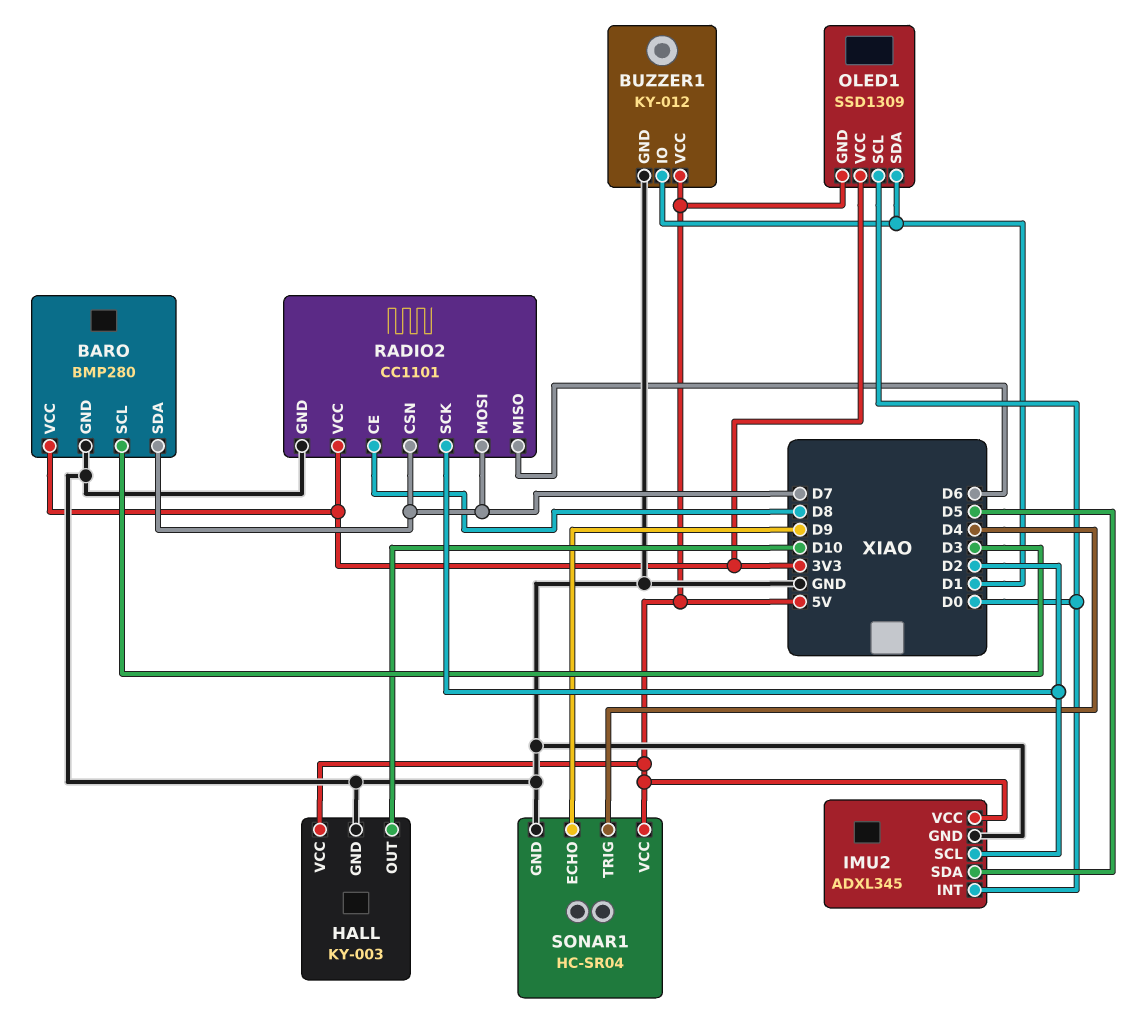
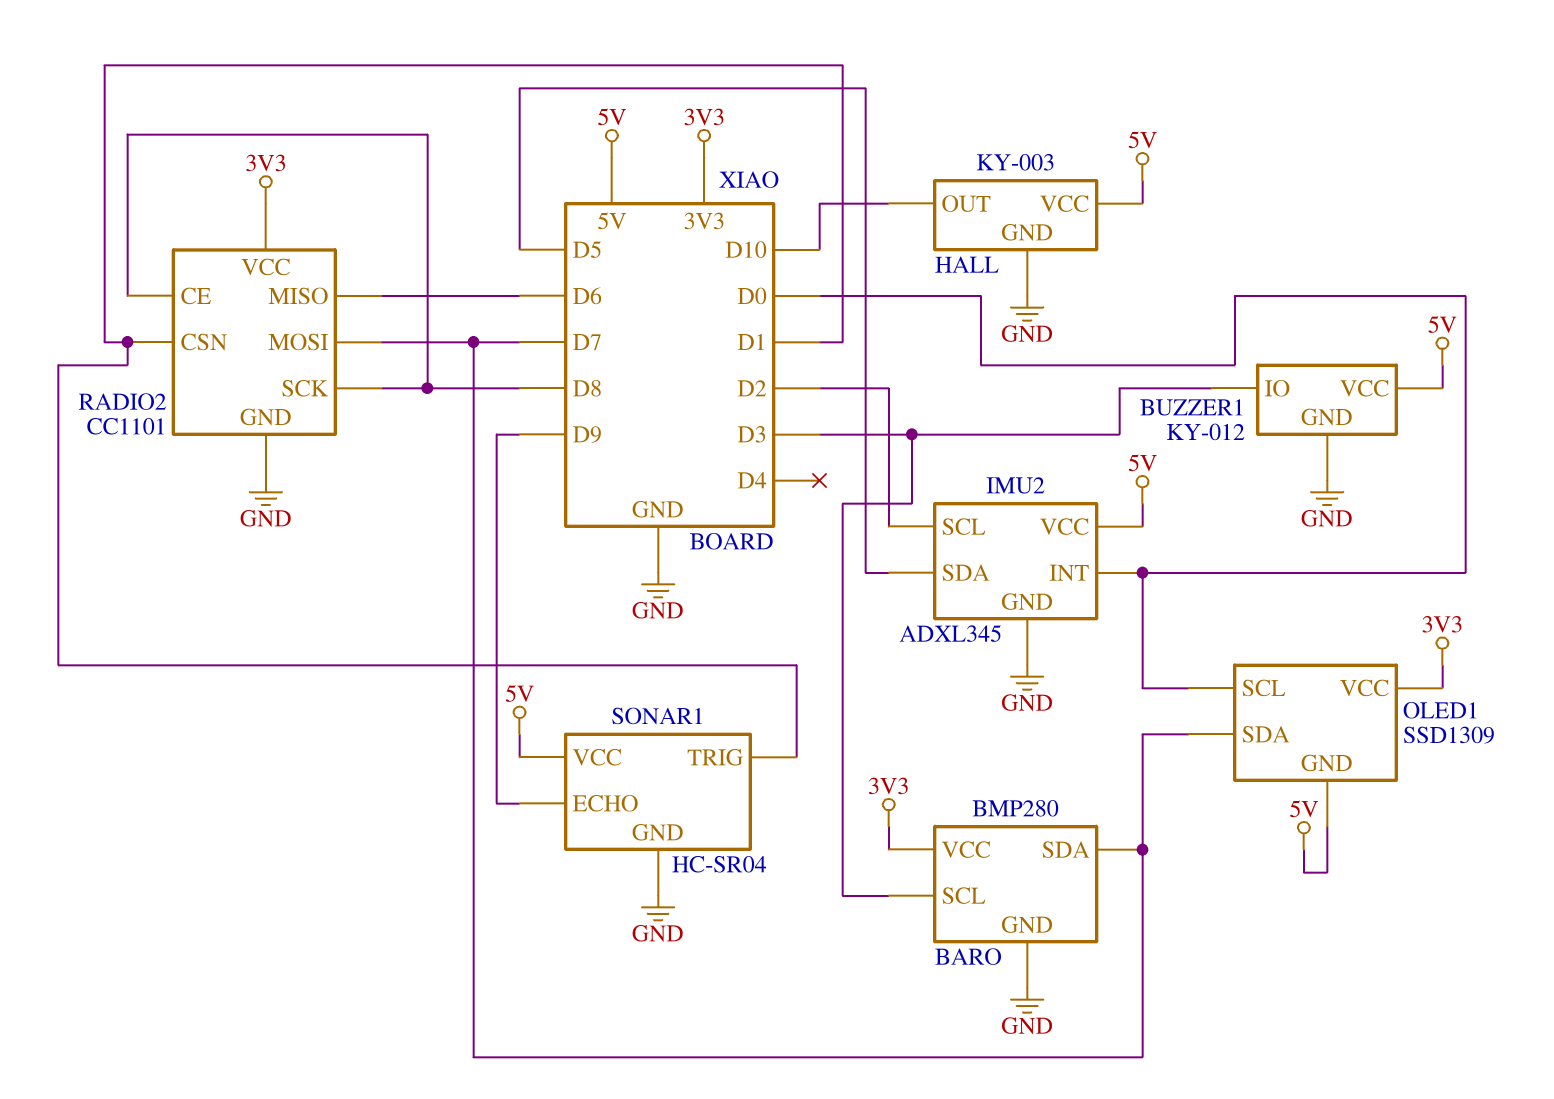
BUZZER1 pin IO: D1 -> D3
OLED1 pin SDA: D1 -> D7
RADIO2 pin CSN: D7 -> D1
RADIO2 pin SCK: D2 -> D8
SONAR1 pin TRIG: D4 -> D1

